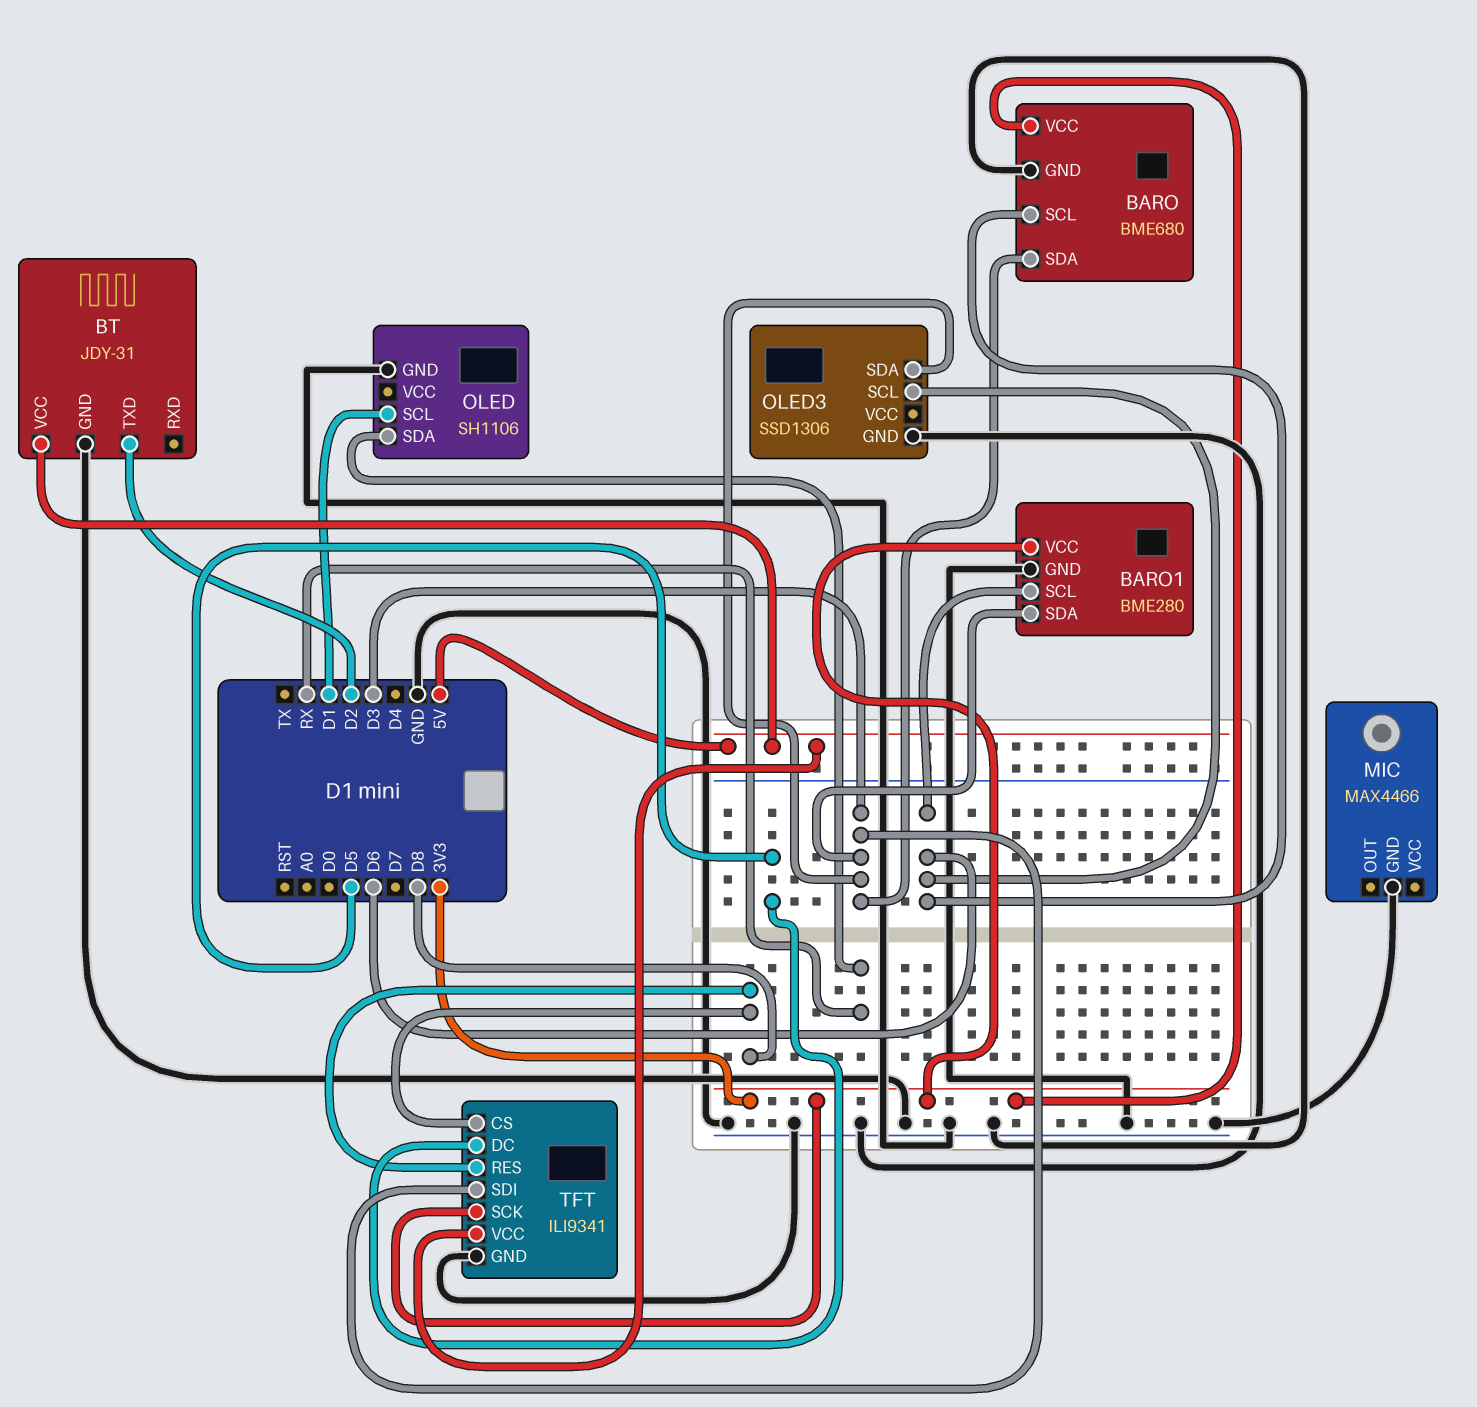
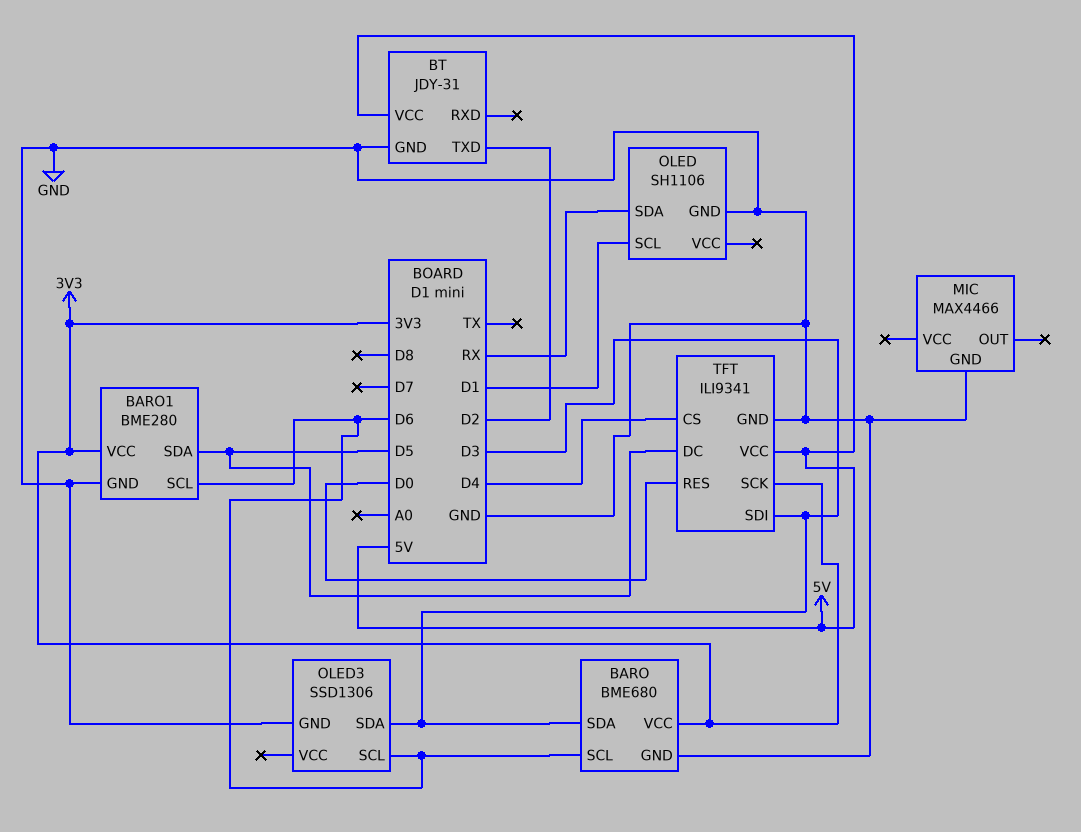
BARO1 pin SDA: D3 -> D5
TFT pin CS: D8 -> D4
TFT pin RES: D8 -> D0

